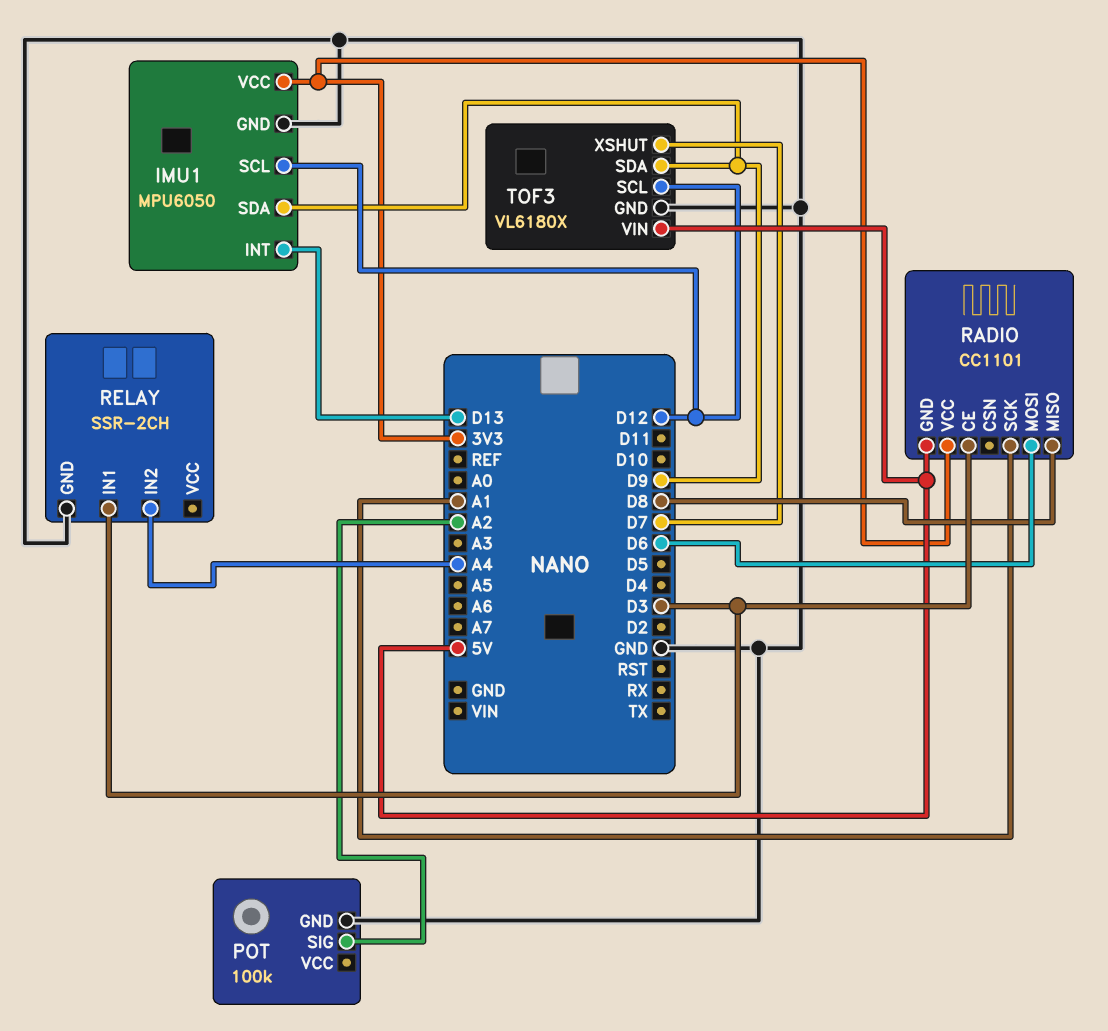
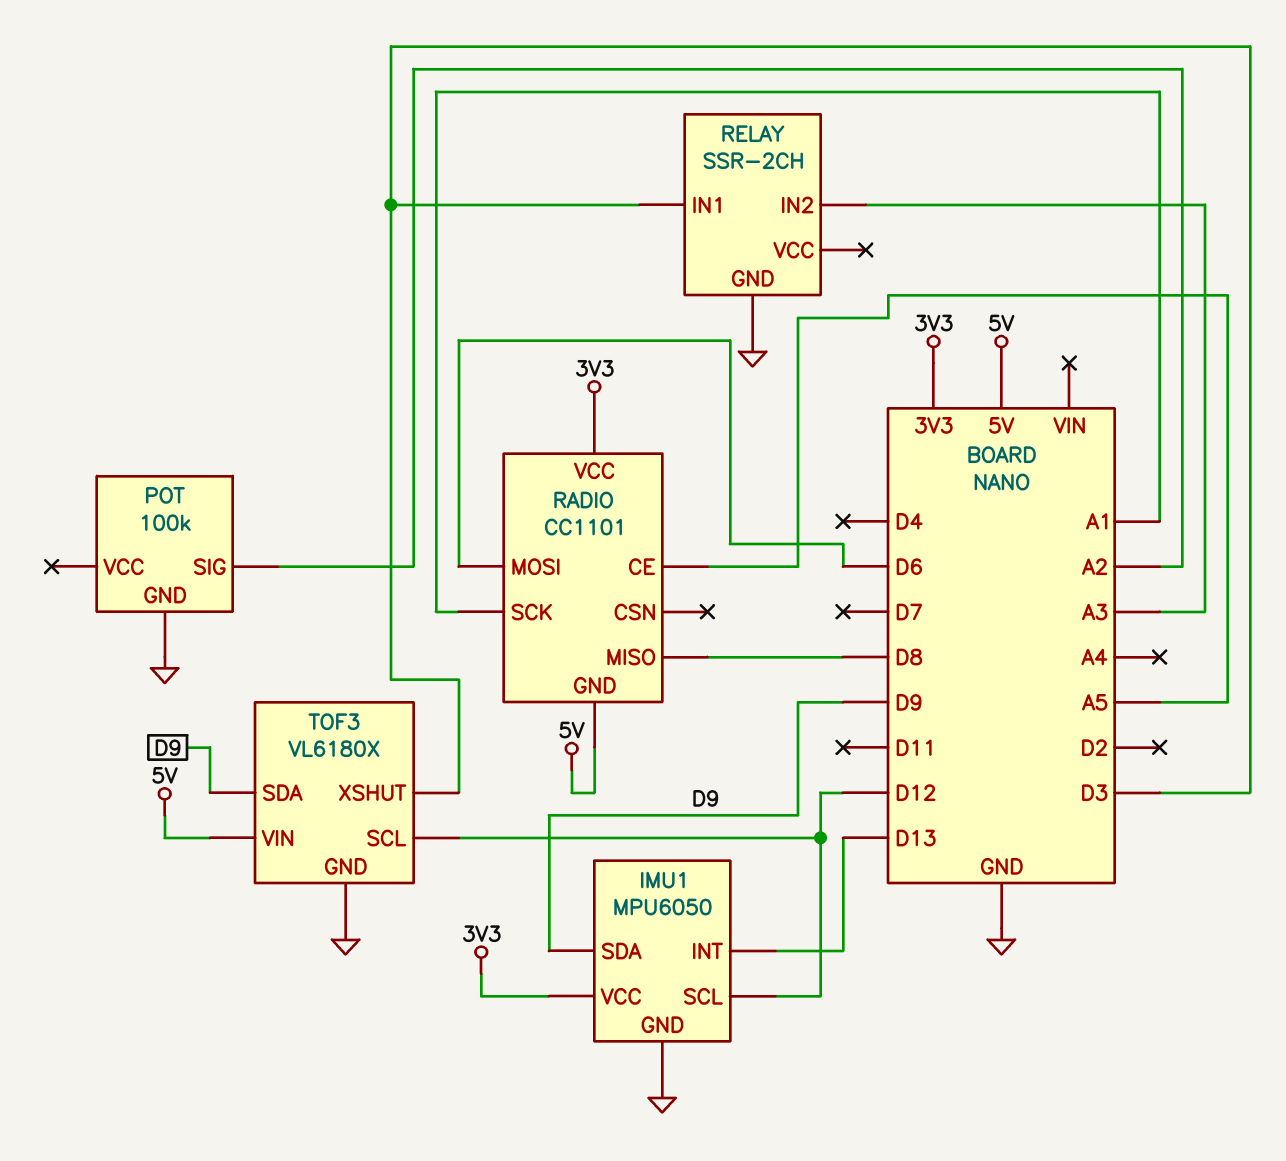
RADIO pin CE: D3 -> A5
RELAY pin IN2: A4 -> A3
TOF3 pin XSHUT: D7 -> D3

